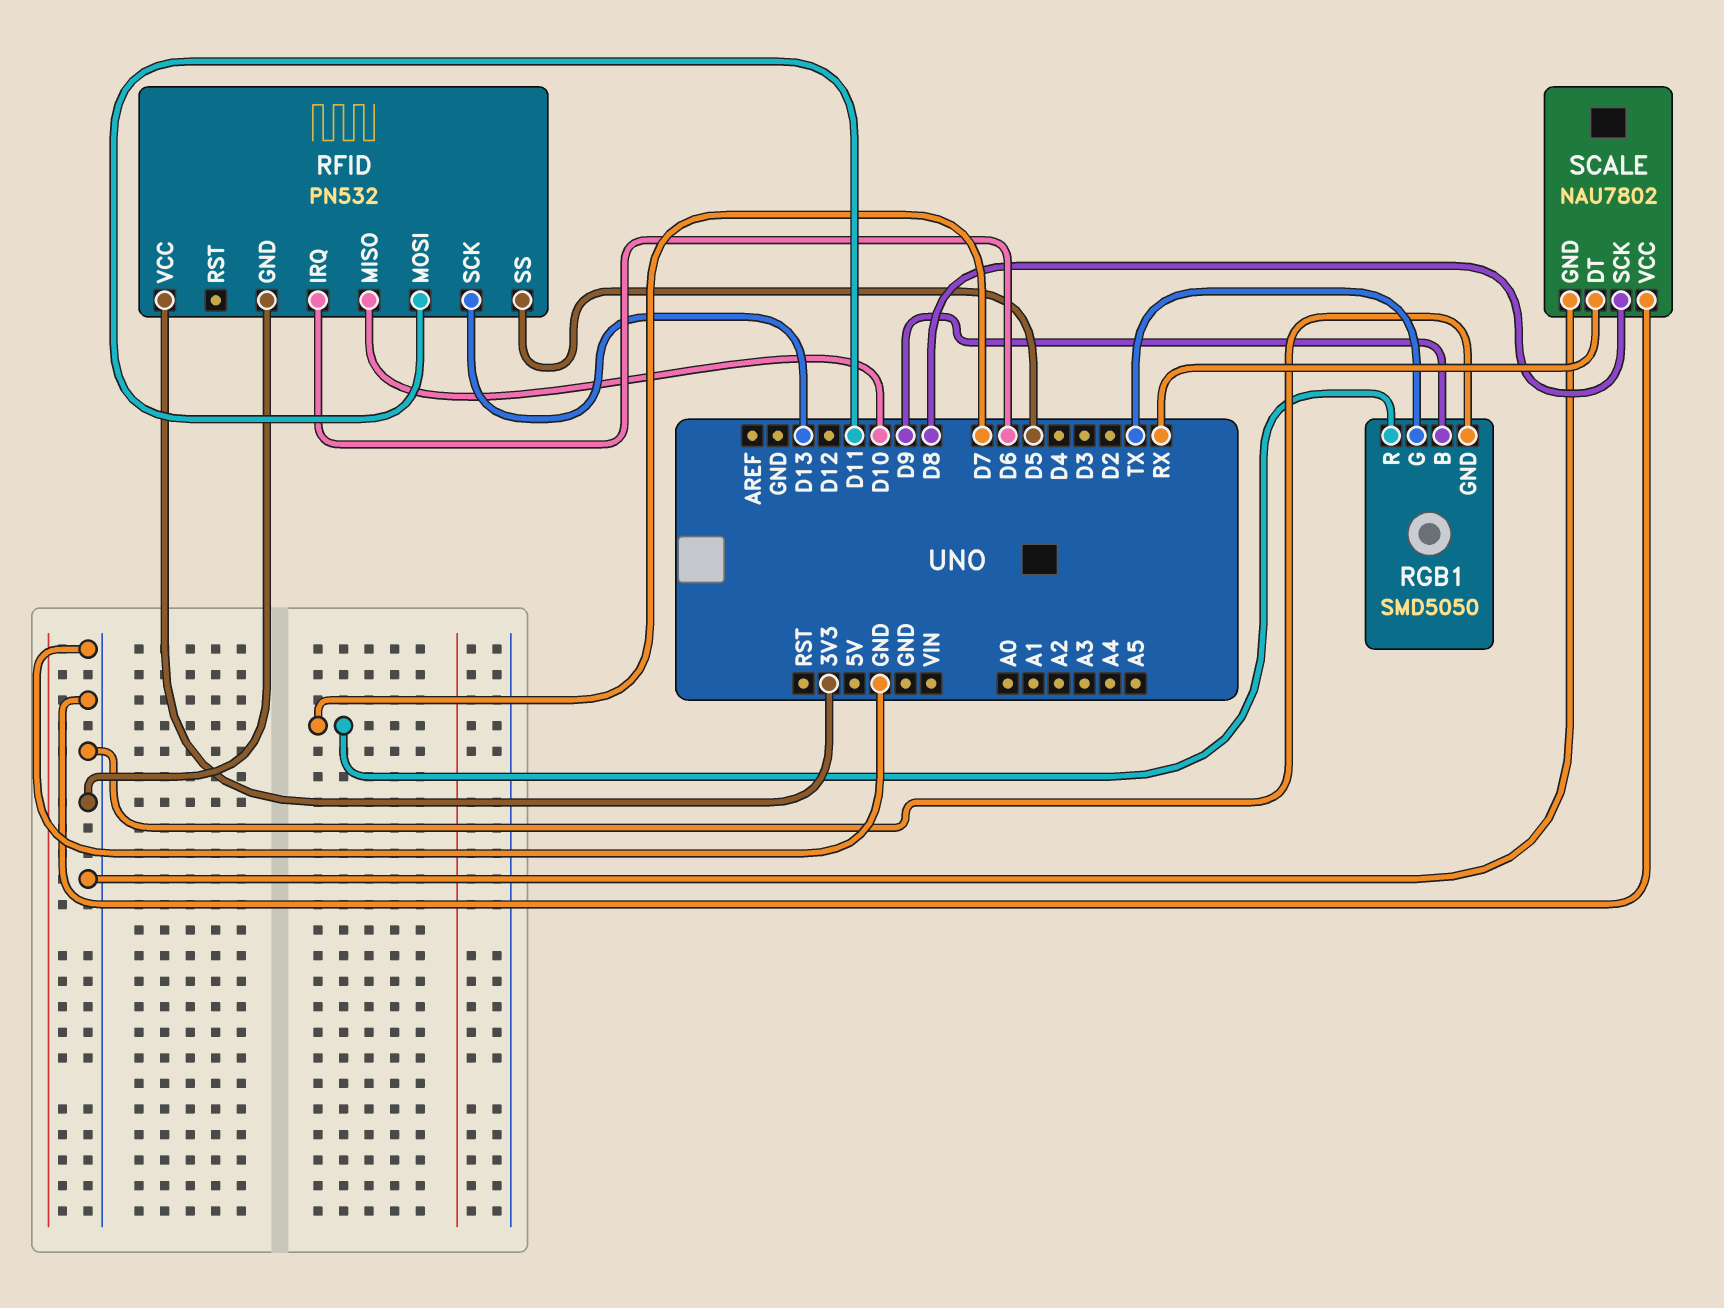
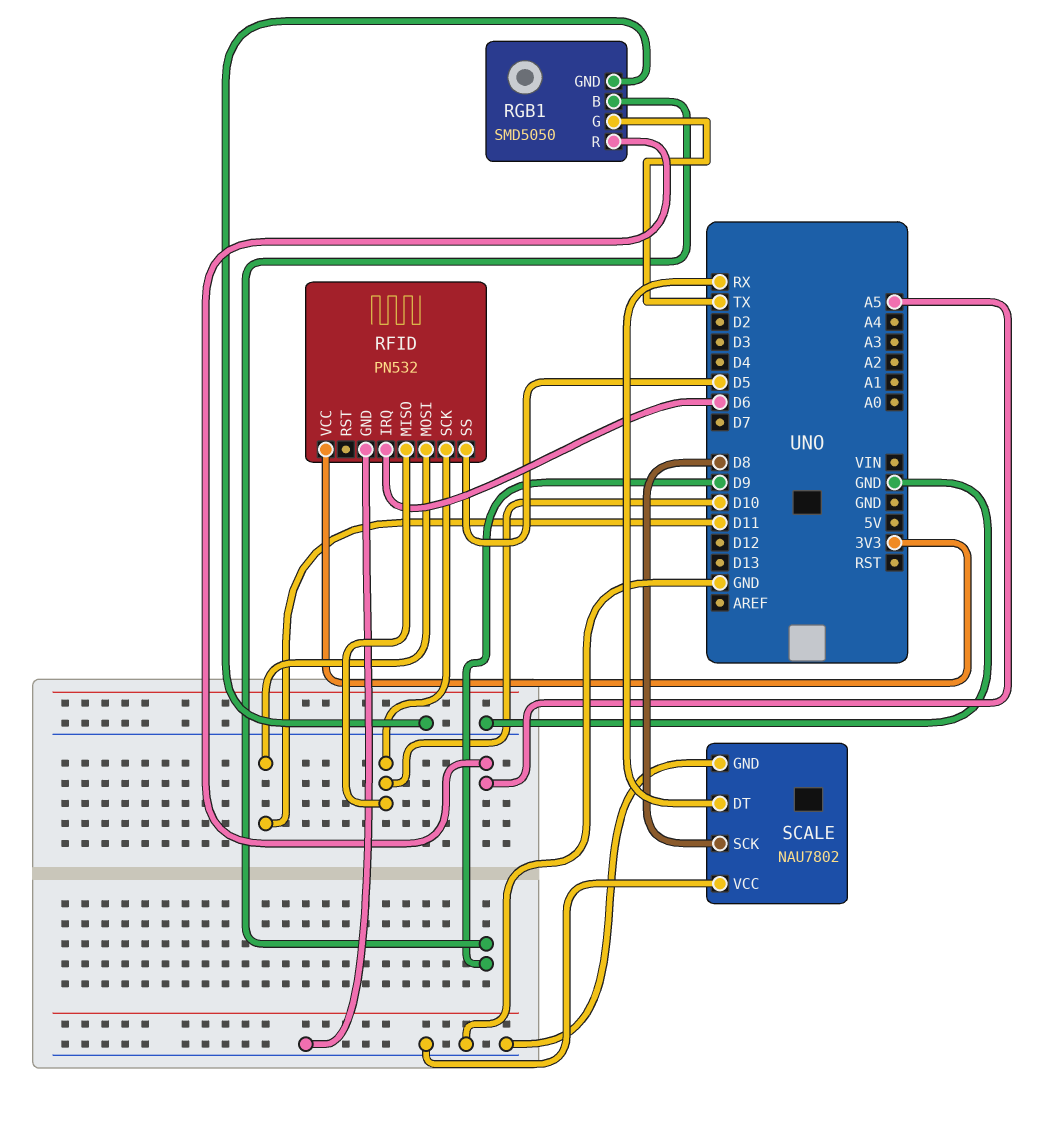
RFID pin SCK: D13 -> D10
RGB1 pin R: D7 -> A5

